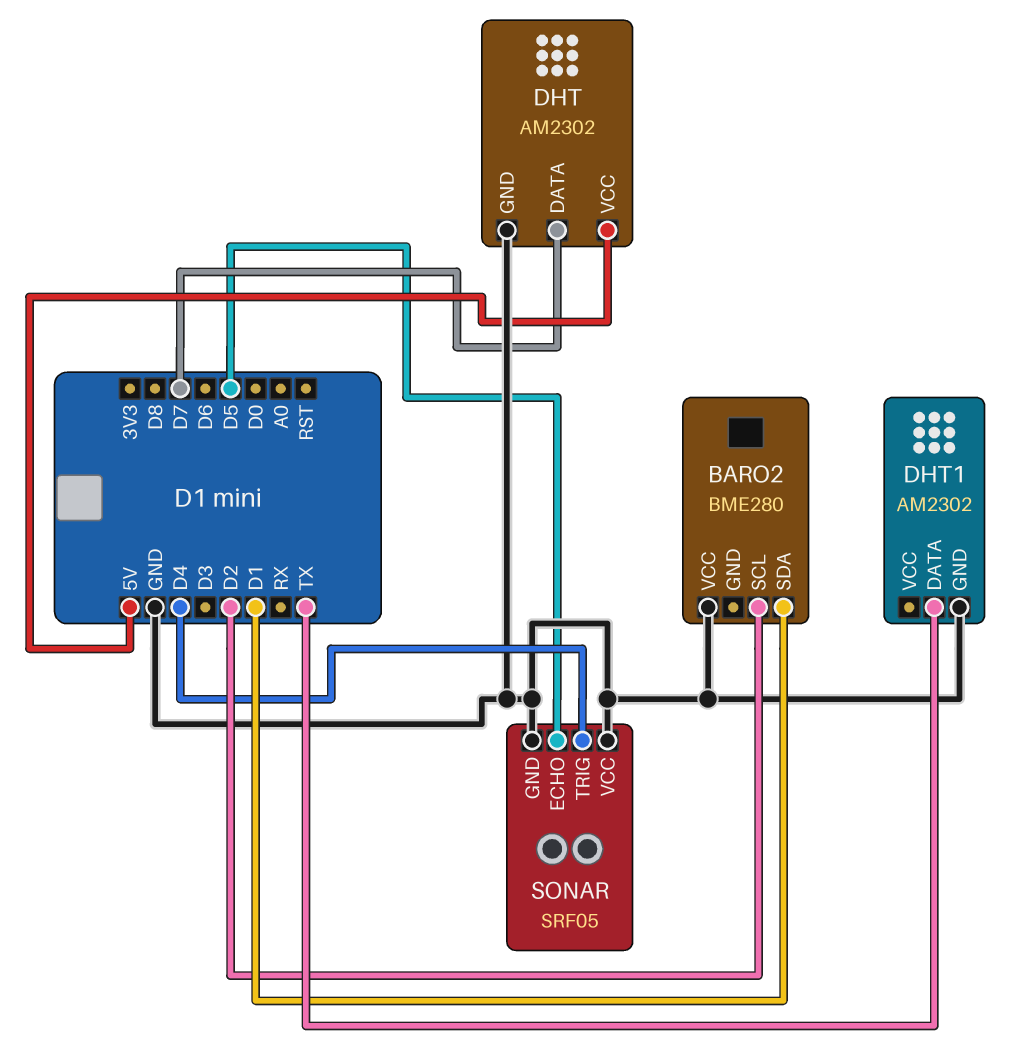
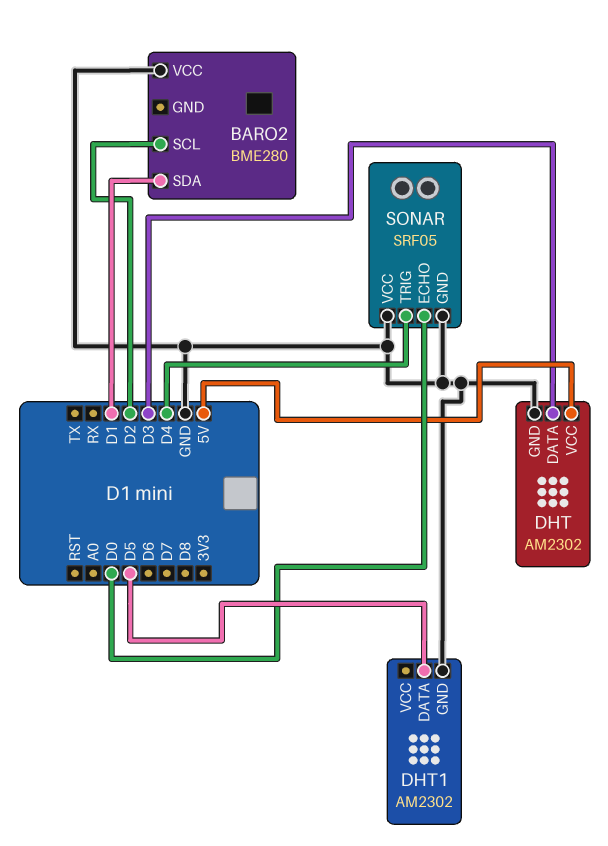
DHT pin DATA: D7 -> D3
DHT1 pin DATA: TX -> D5
SONAR pin ECHO: D5 -> D0

